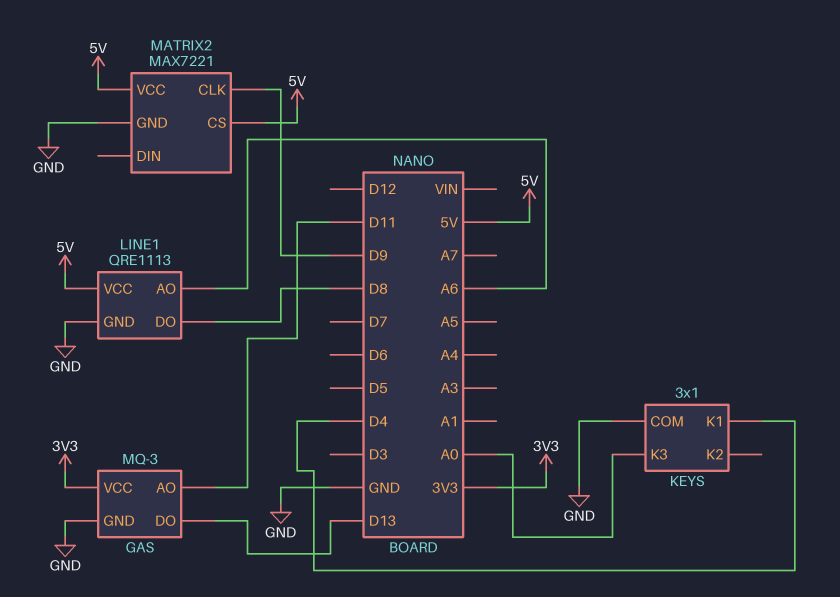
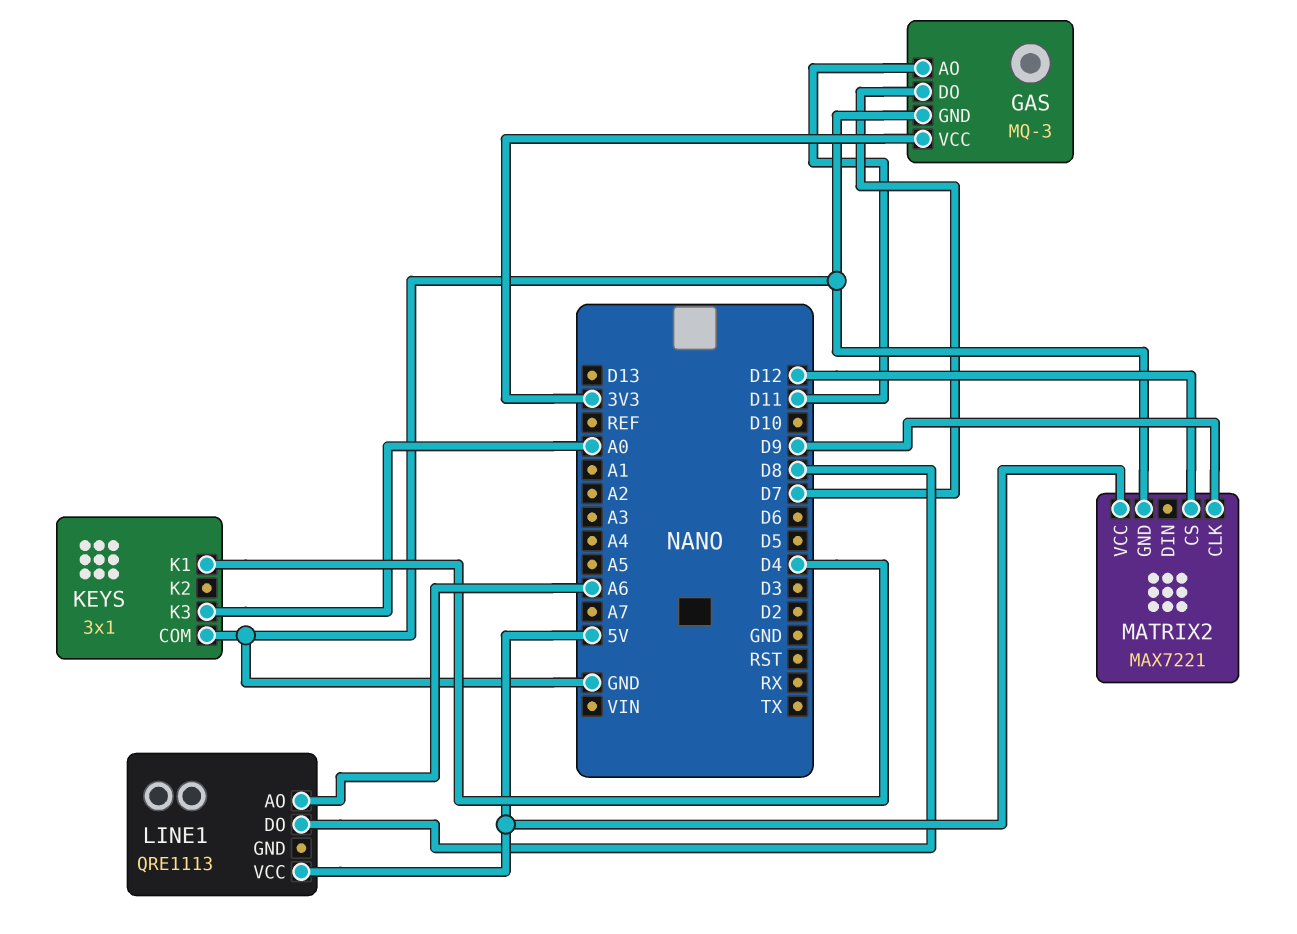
GAS pin DO: D13 -> D7
LINE1 pin GND: GND -> none
MATRIX2 pin CS: 5V -> D12

